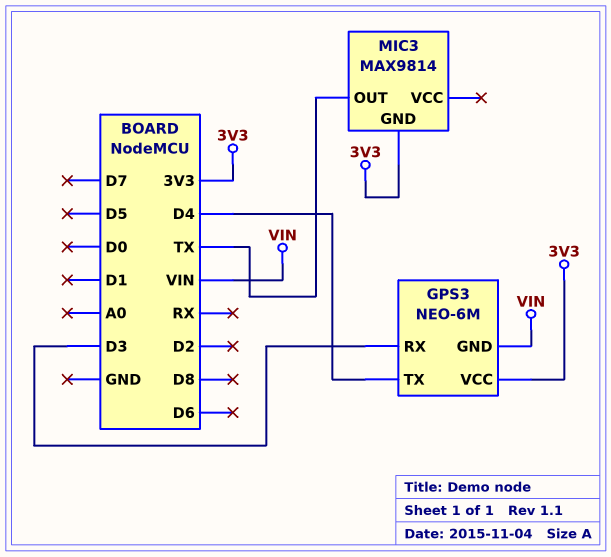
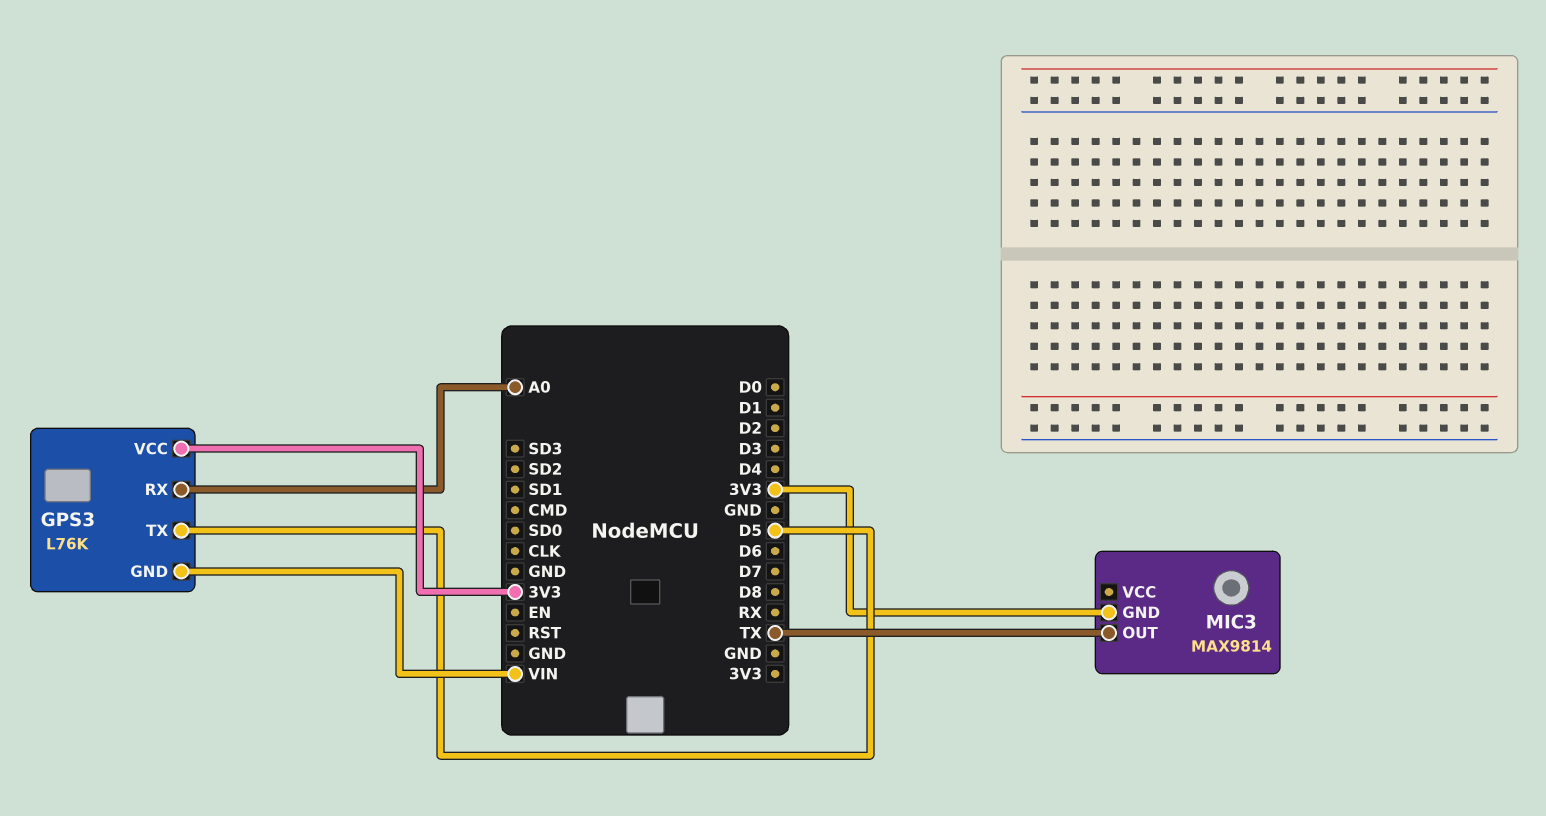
GPS3: NEO-6M -> L76K
GPS3 pin RX: D3 -> A0
GPS3 pin TX: D4 -> D5

